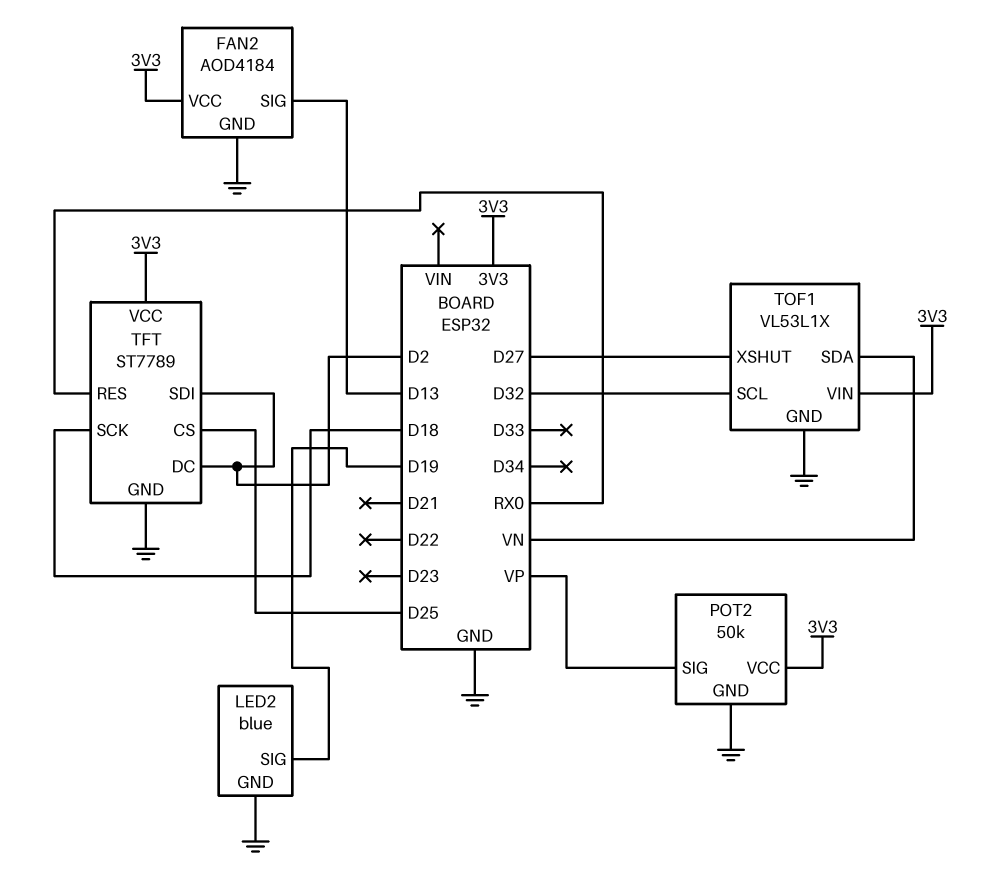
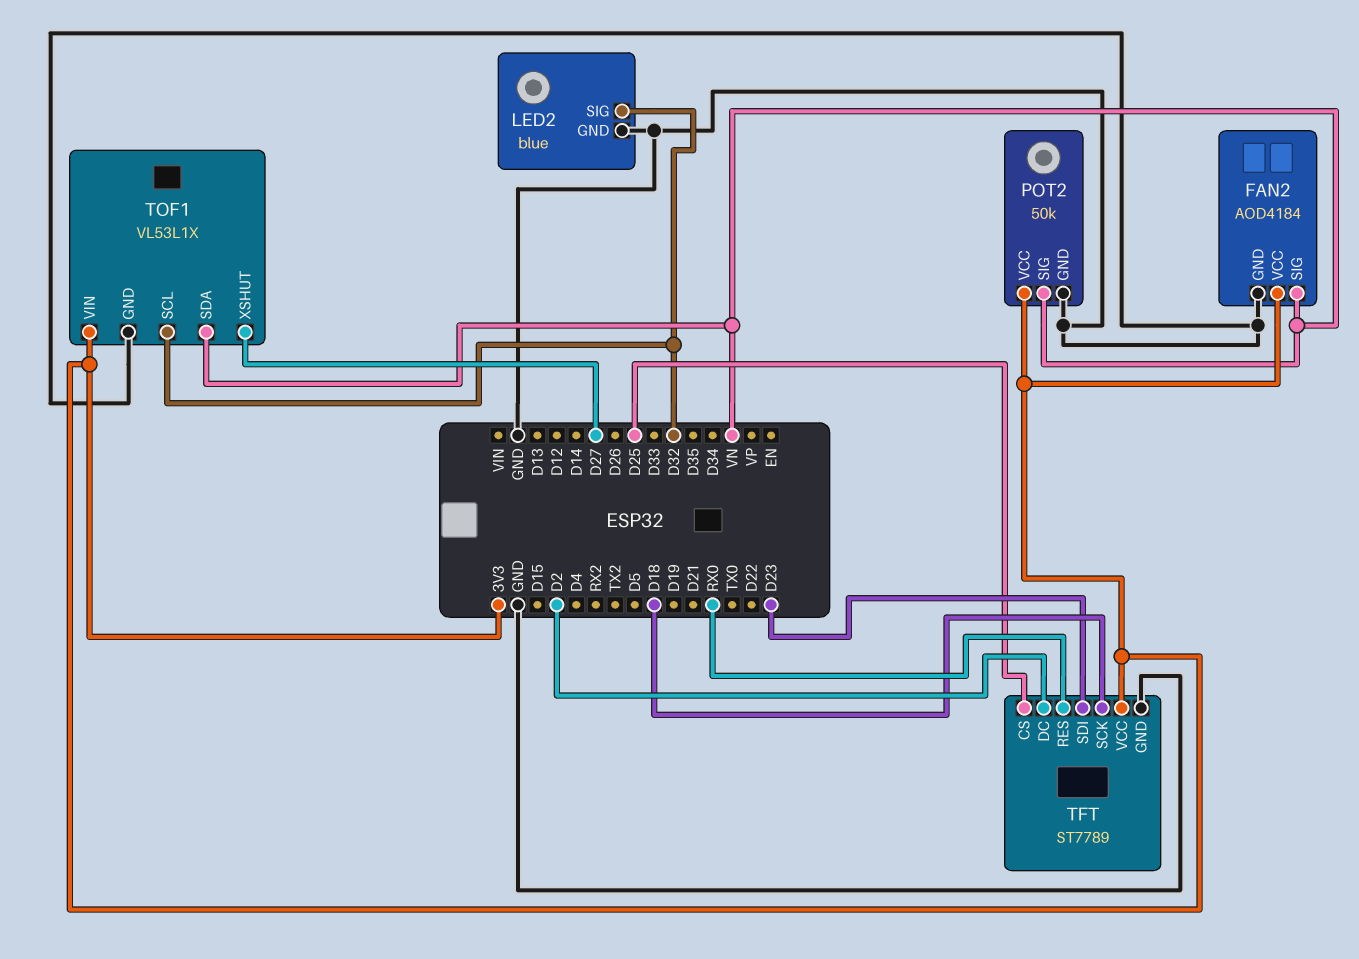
FAN2 pin SIG: D13 -> VN
LED2 pin SIG: D19 -> D32
POT2 pin SIG: VP -> VN
TFT pin SDI: D2 -> D23

